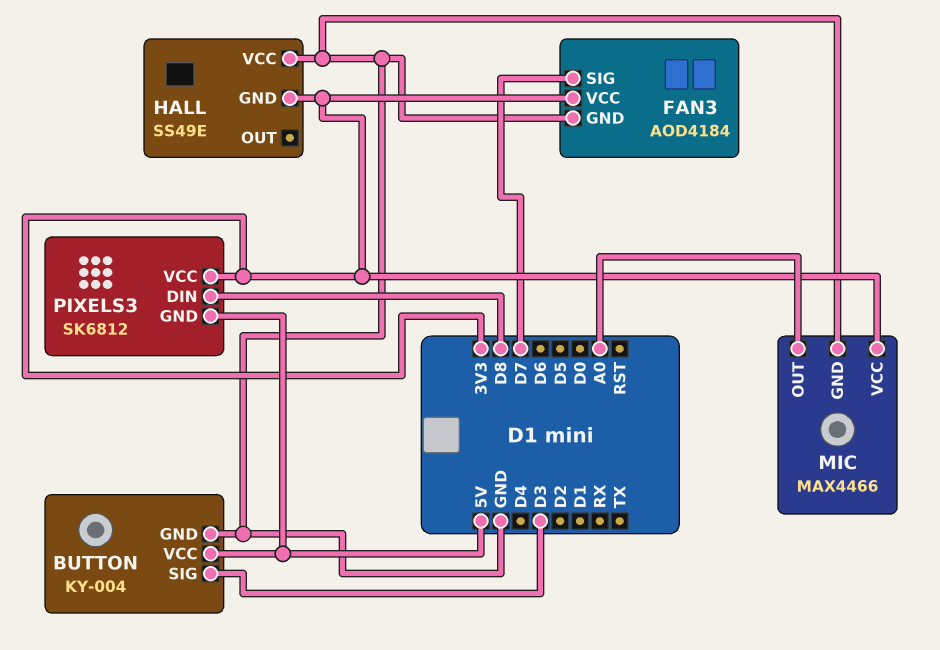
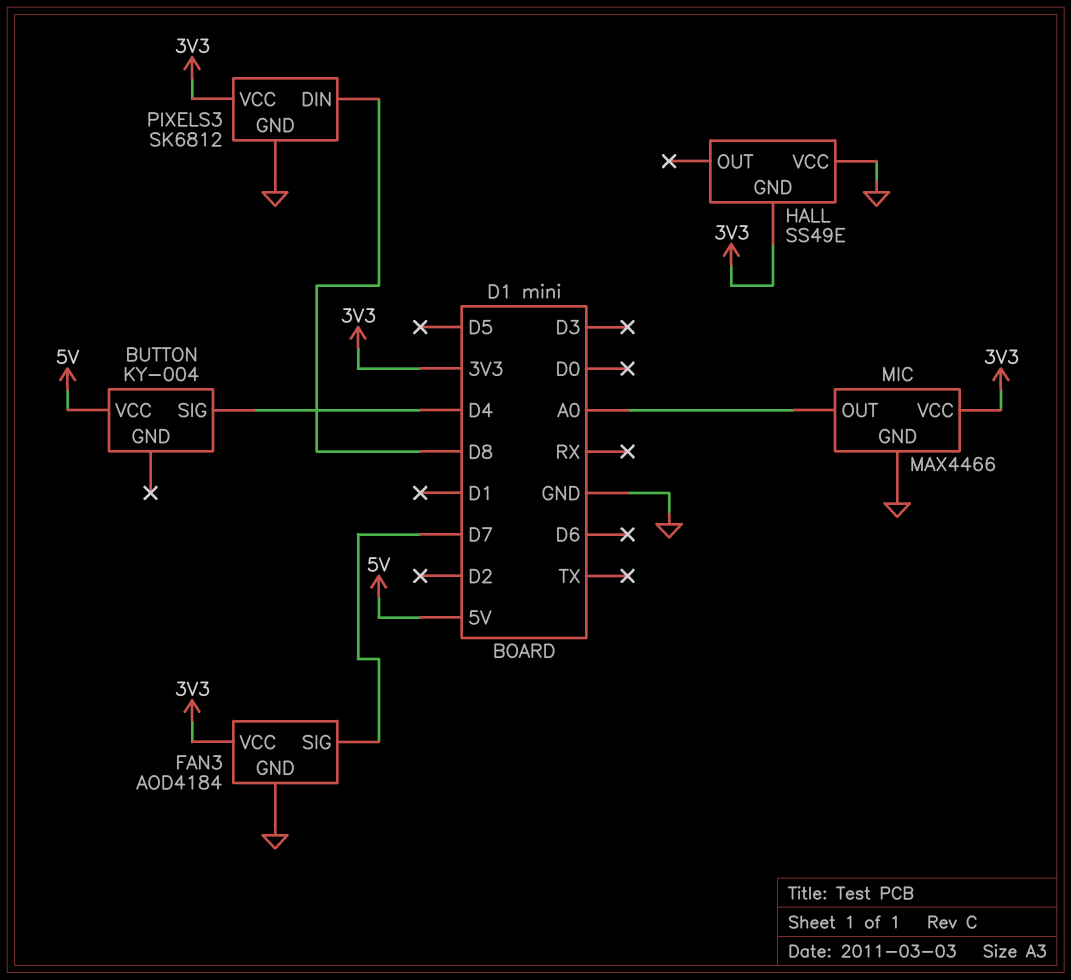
BUTTON pin GND: GND -> none
BUTTON pin SIG: D3 -> D4
PIXELS3 pin GND: 5V -> GND

